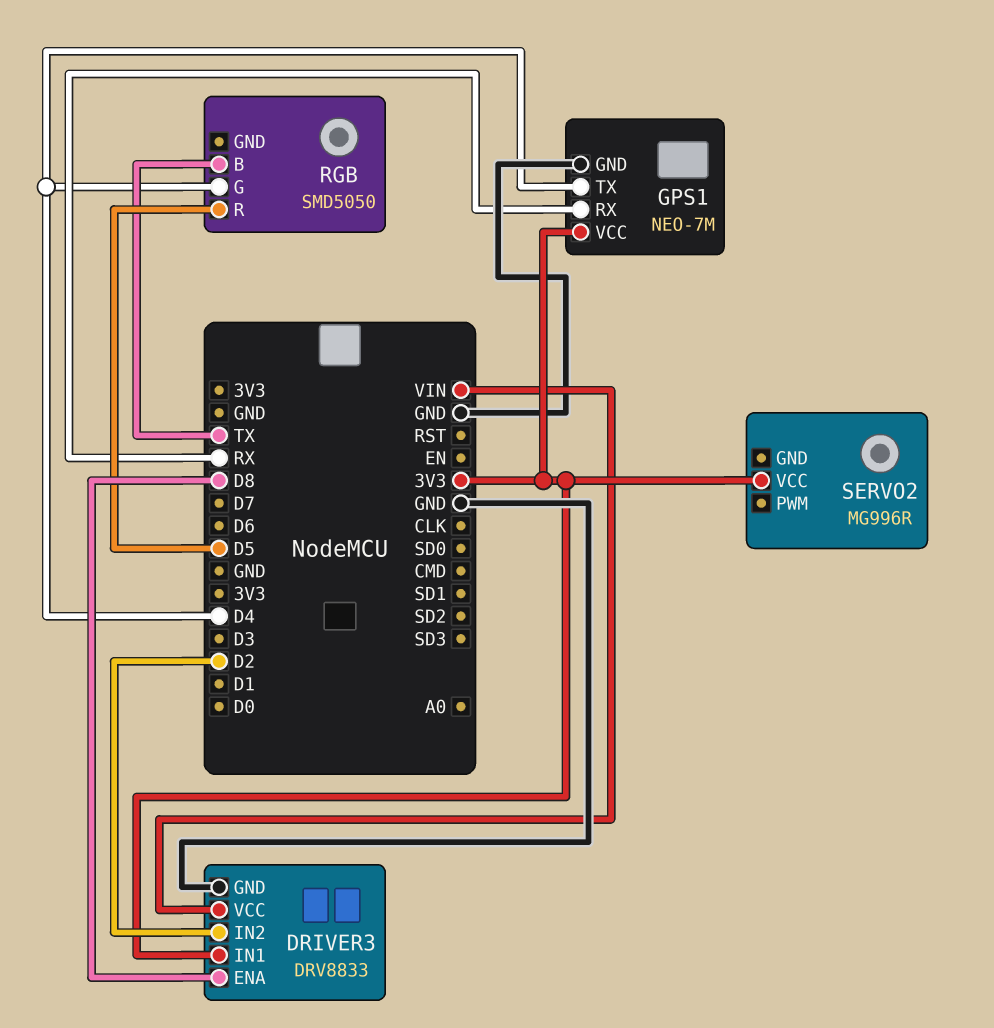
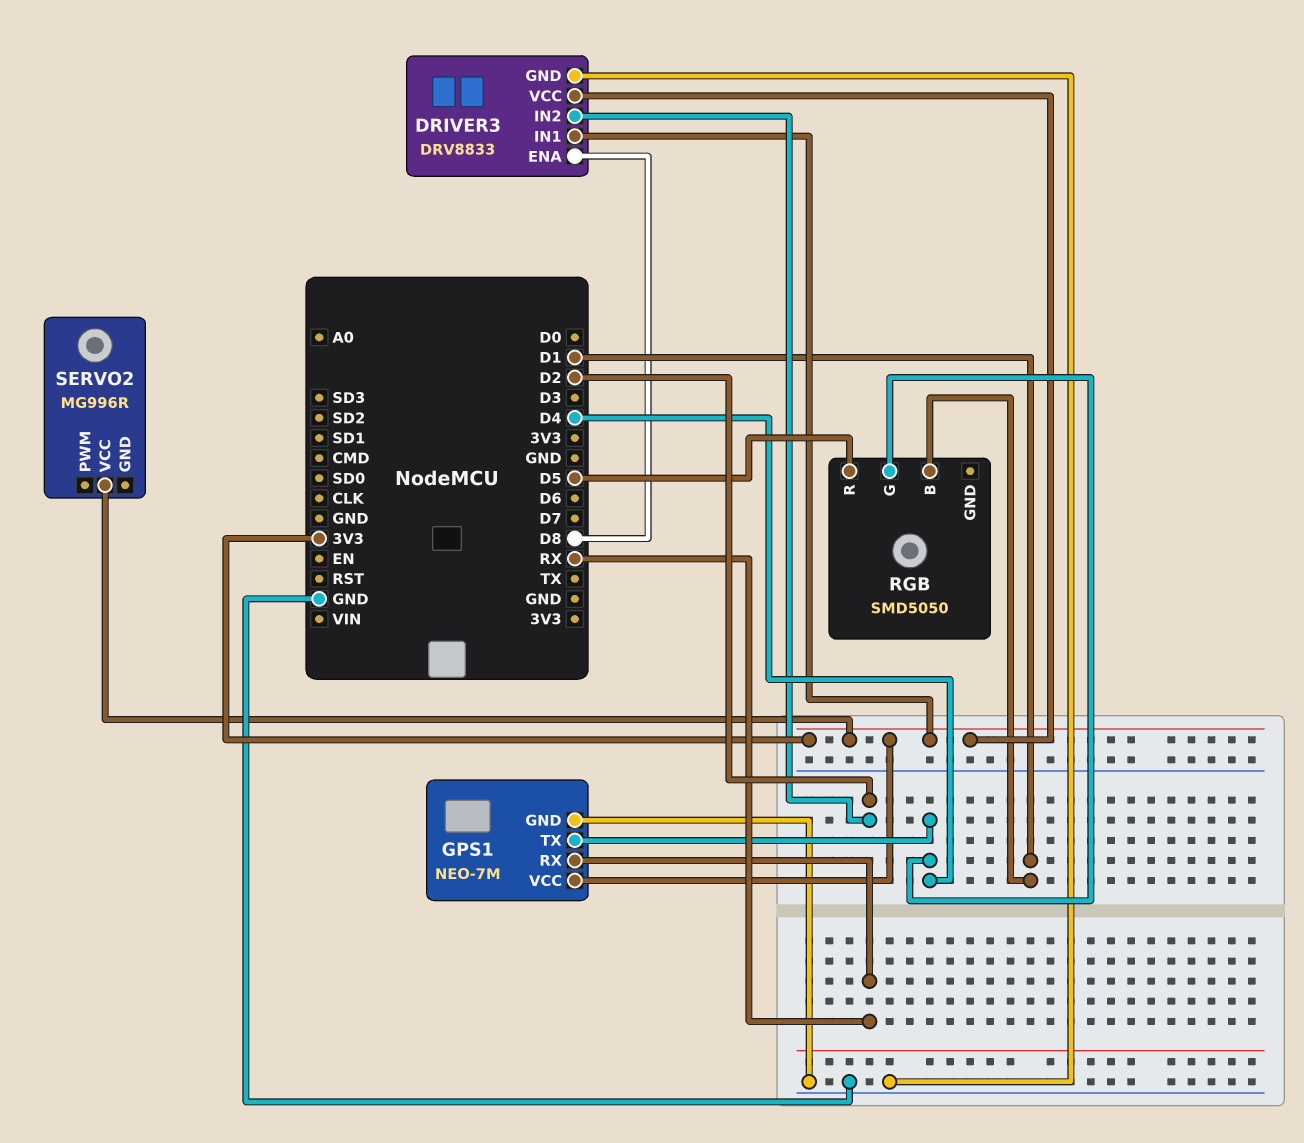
DRIVER3 pin VCC: VIN -> 3V3
RGB pin B: TX -> D1

